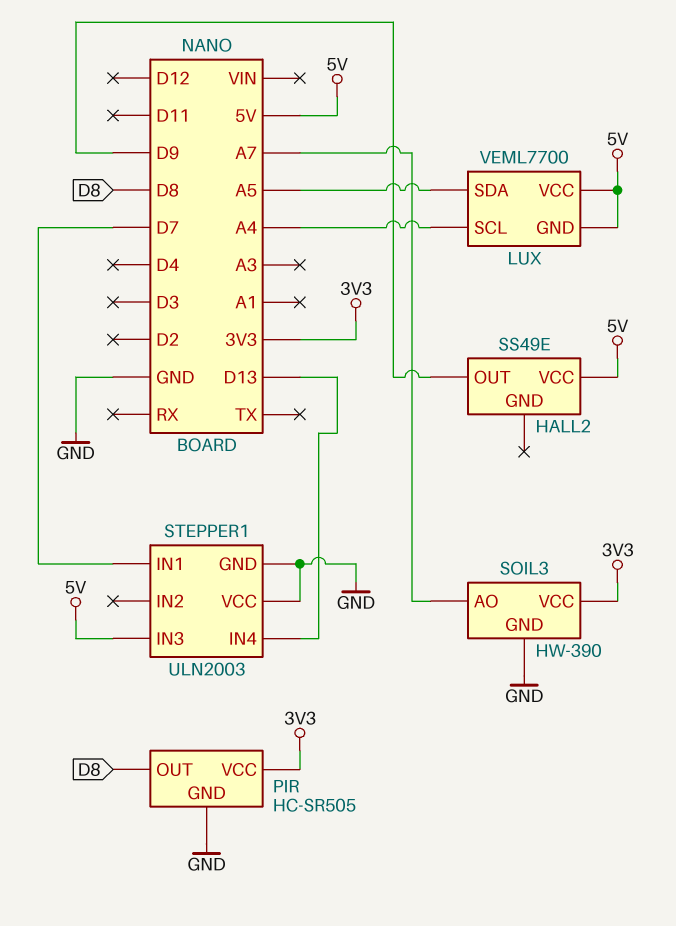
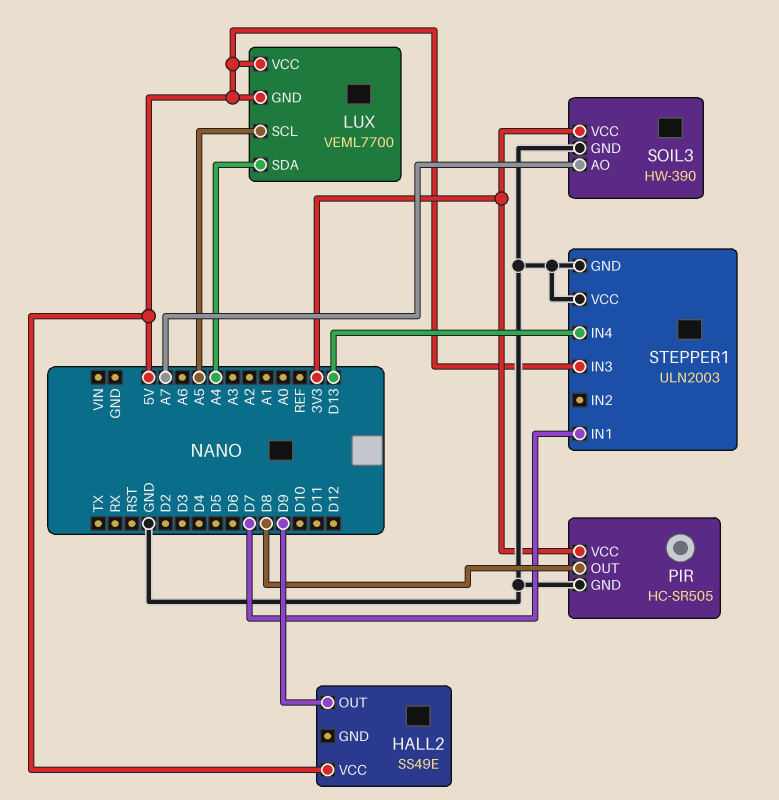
LUX pin SCL: A4 -> A5
LUX pin SDA: A5 -> A4

